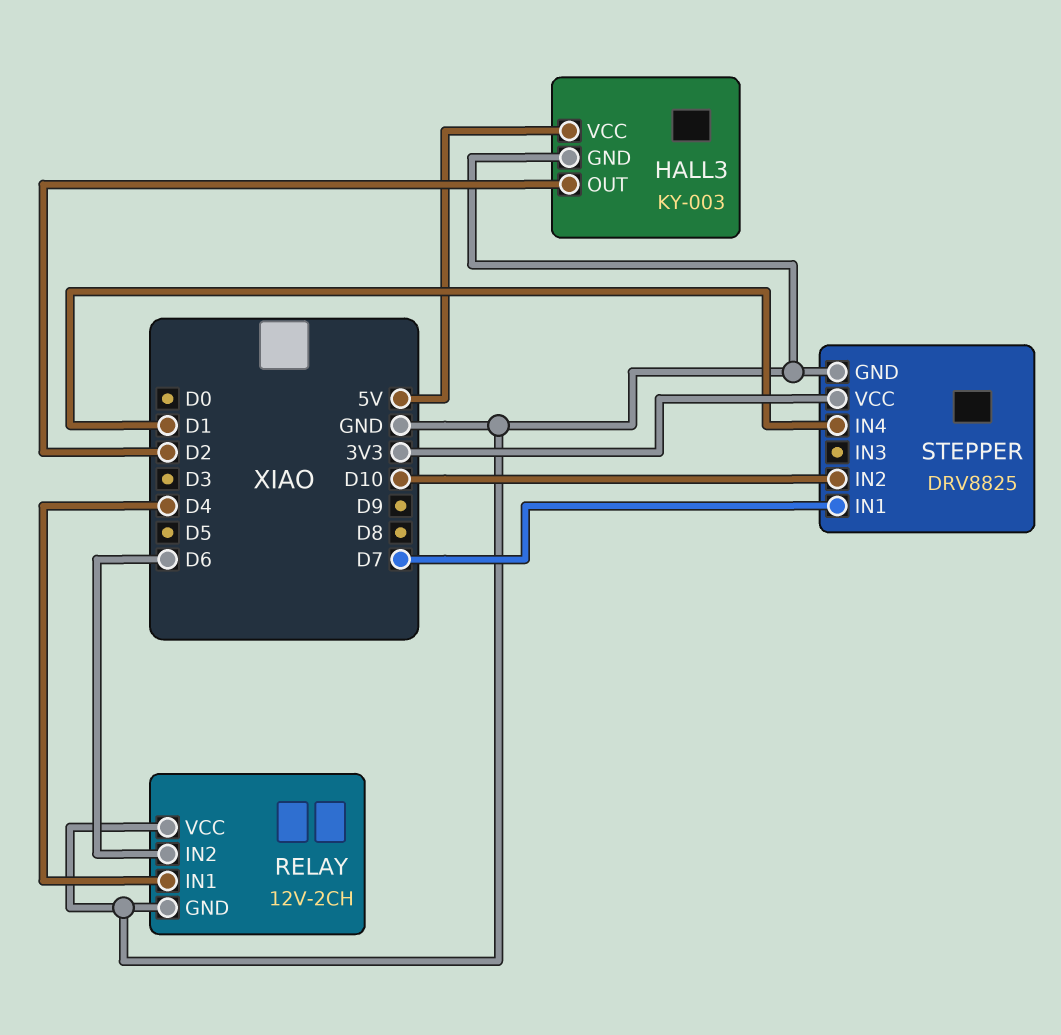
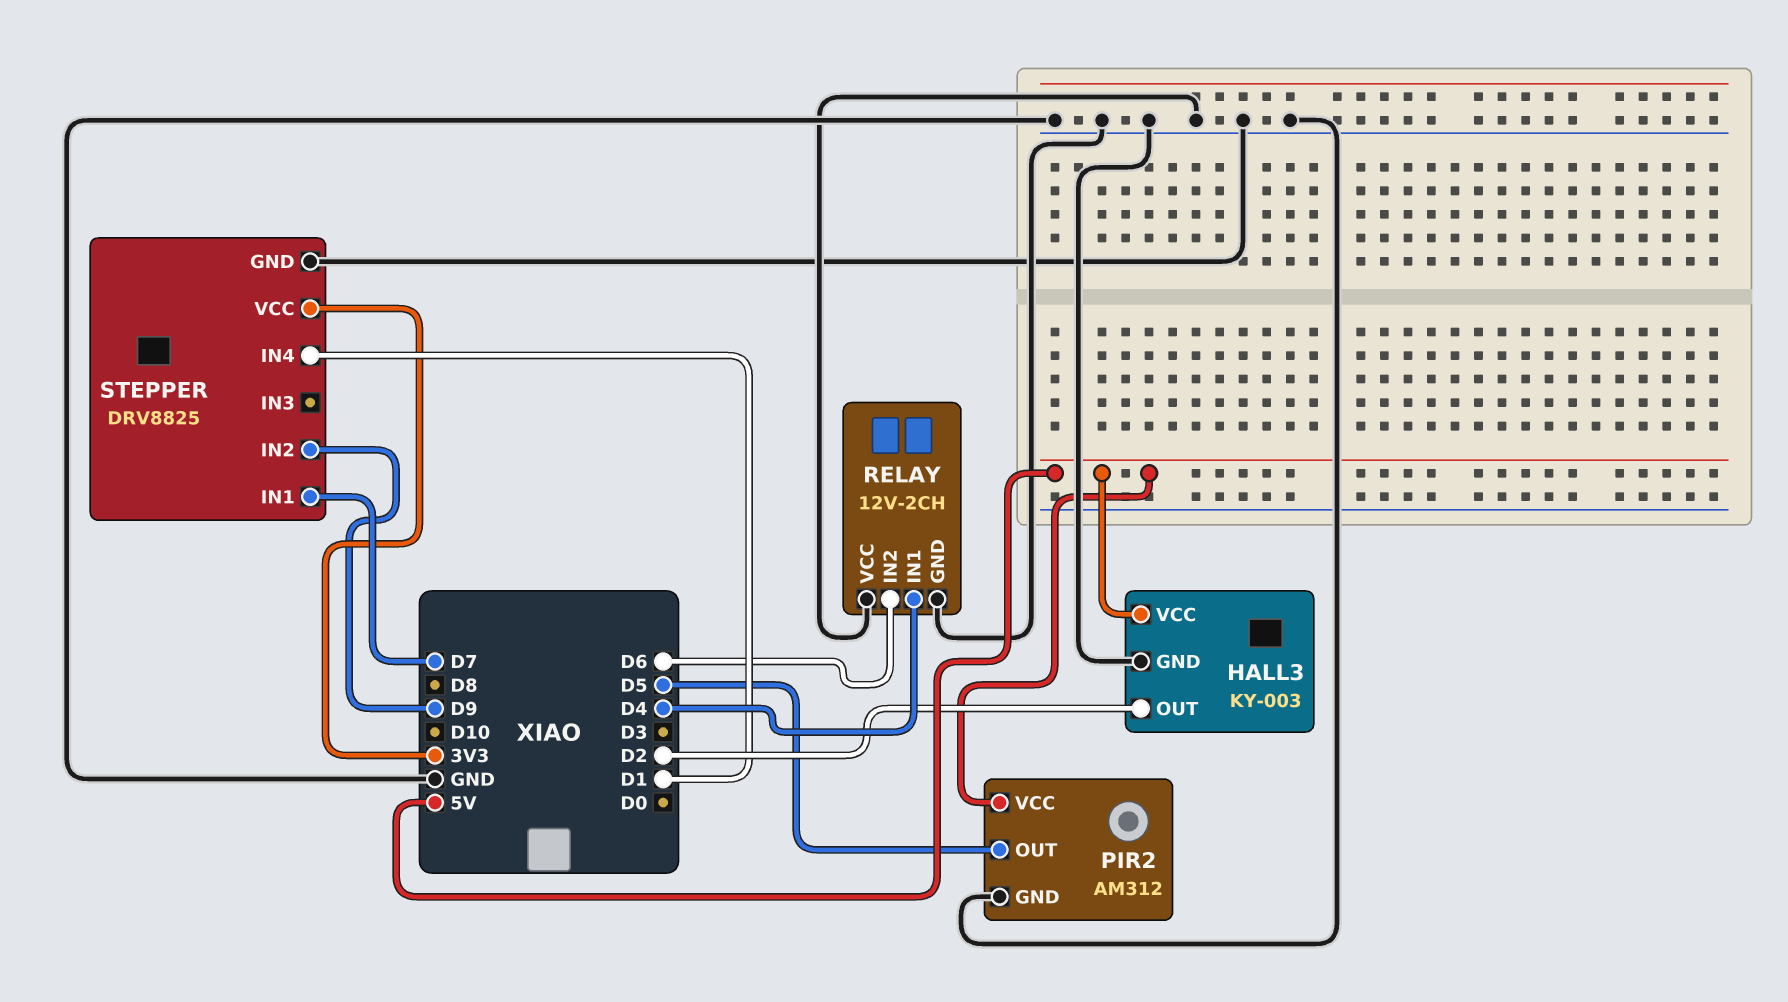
PIR2: none -> AM312
PIR2 pin GND: none -> GND
PIR2 pin OUT: none -> D5
PIR2 pin VCC: none -> 5V
STEPPER pin IN2: D10 -> D9

